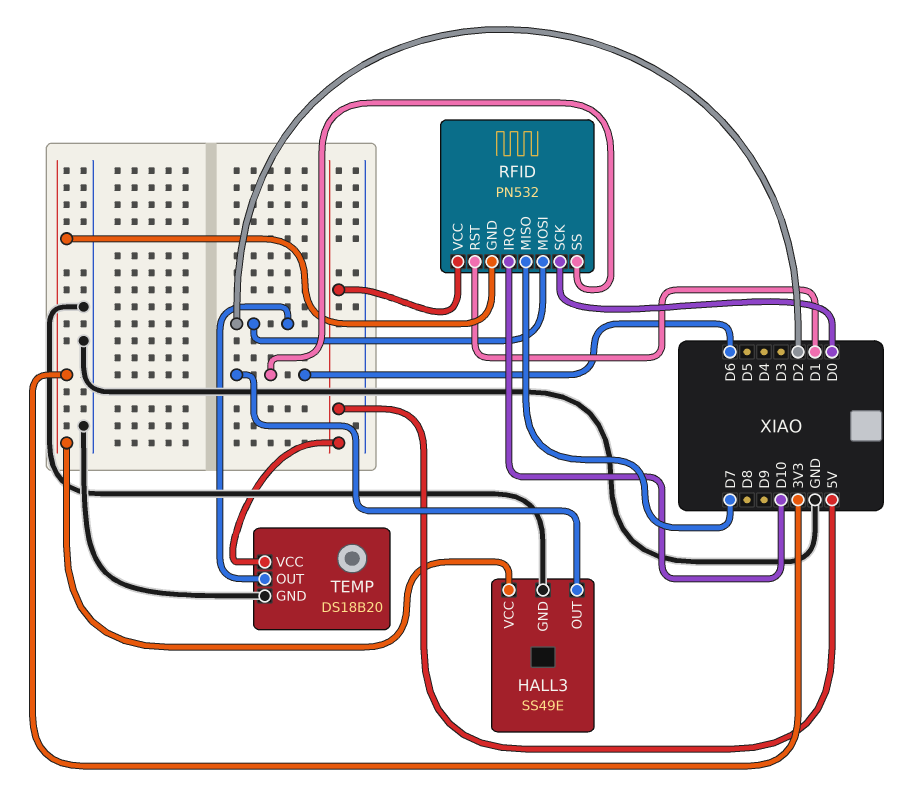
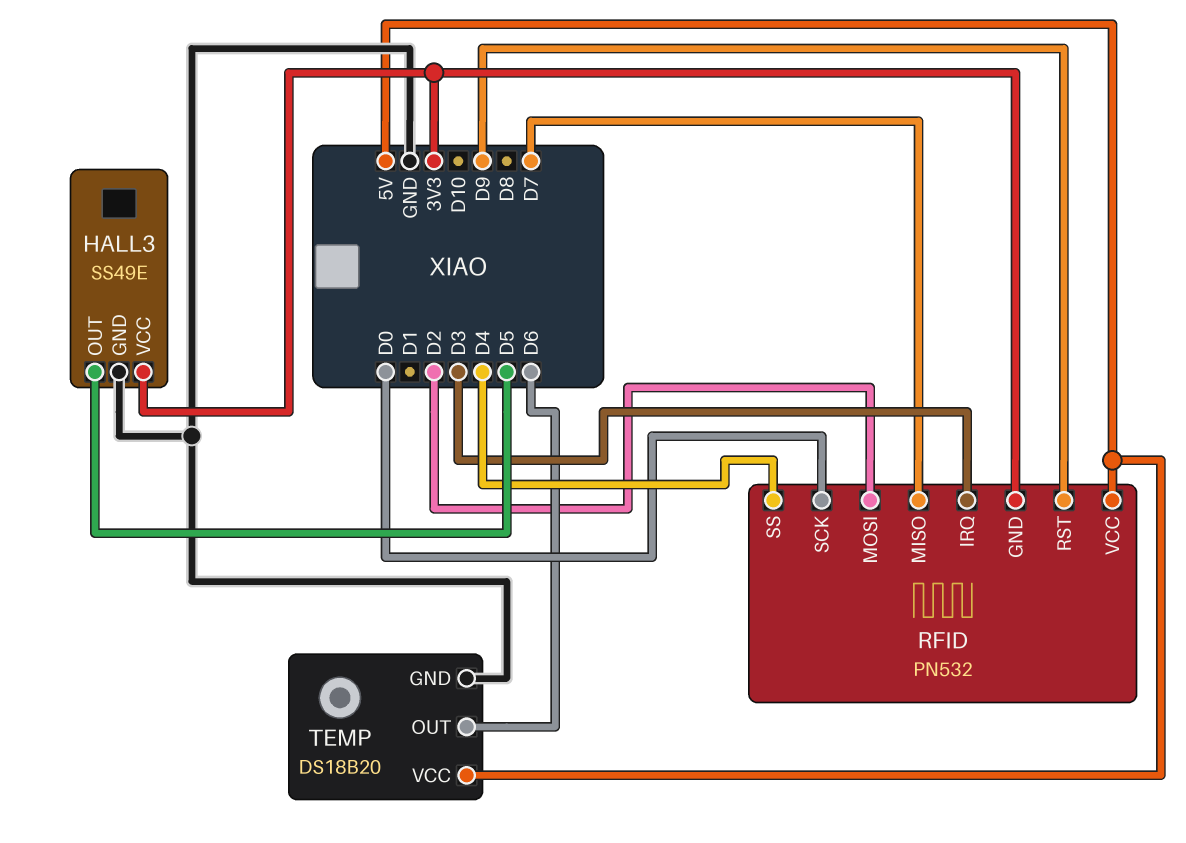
HALL3 pin OUT: D6 -> D5
RFID pin IRQ: D10 -> D3
RFID pin RST: D1 -> D9
RFID pin SS: D6 -> D4
TEMP pin OUT: D2 -> D6

